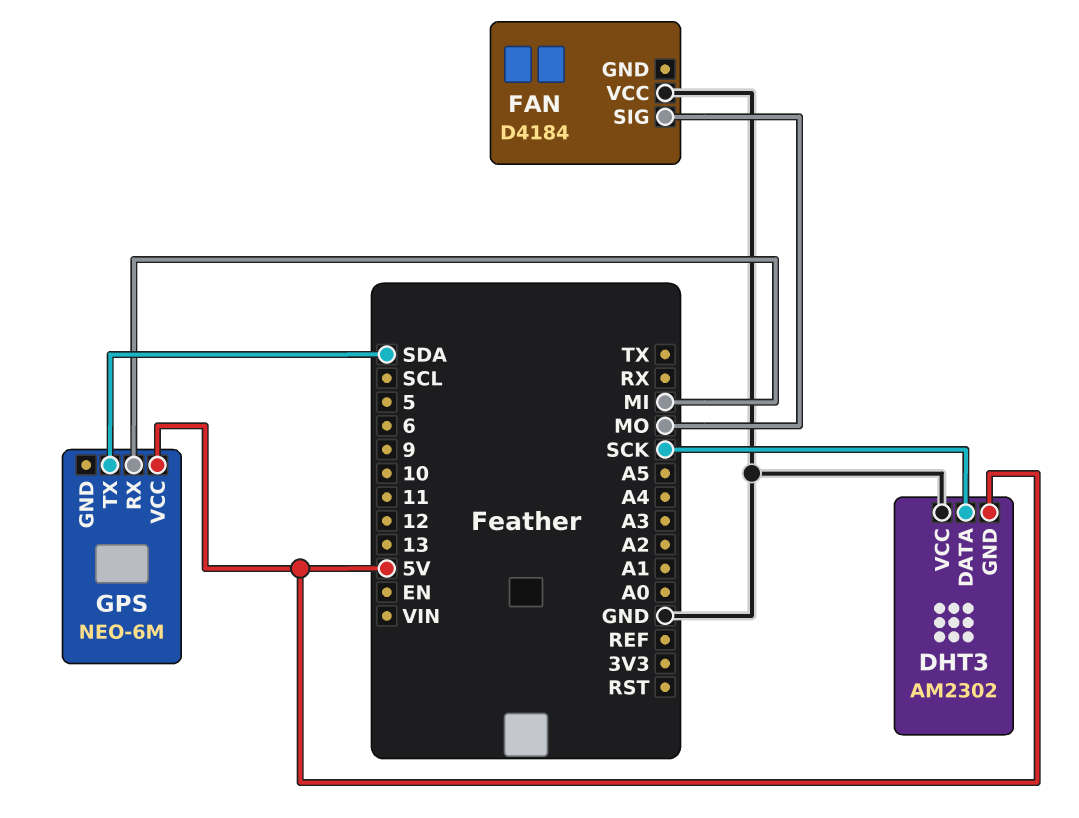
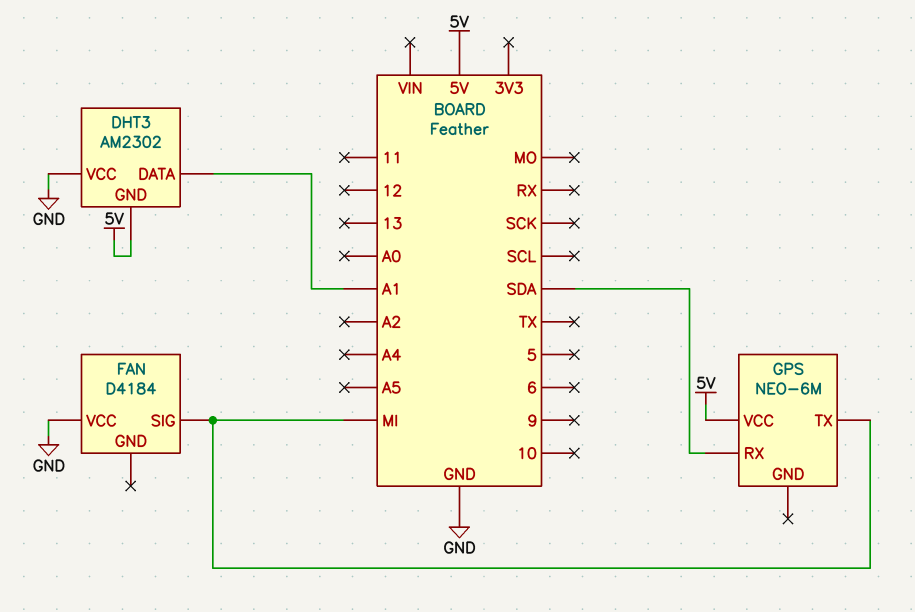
DHT3 pin DATA: SCK -> A1
FAN pin SIG: MO -> MI
GPS pin RX: MI -> SDA
GPS pin TX: SDA -> MI

